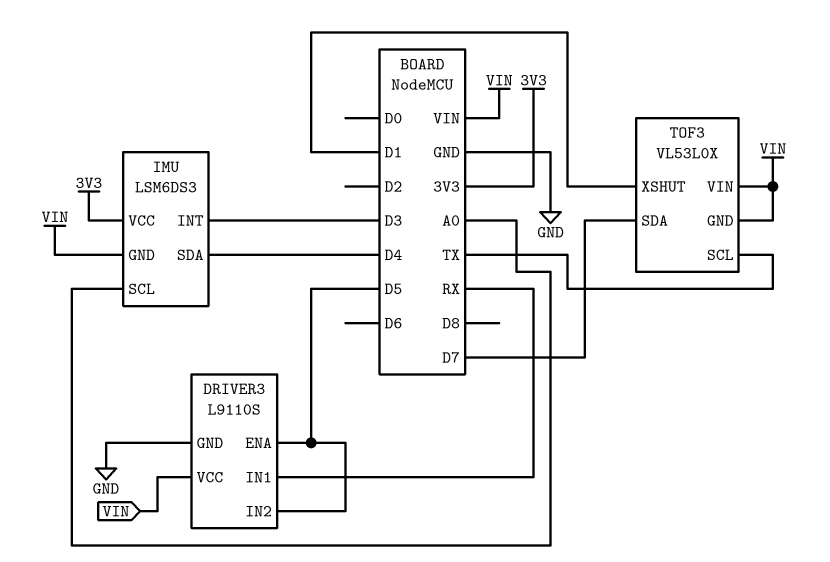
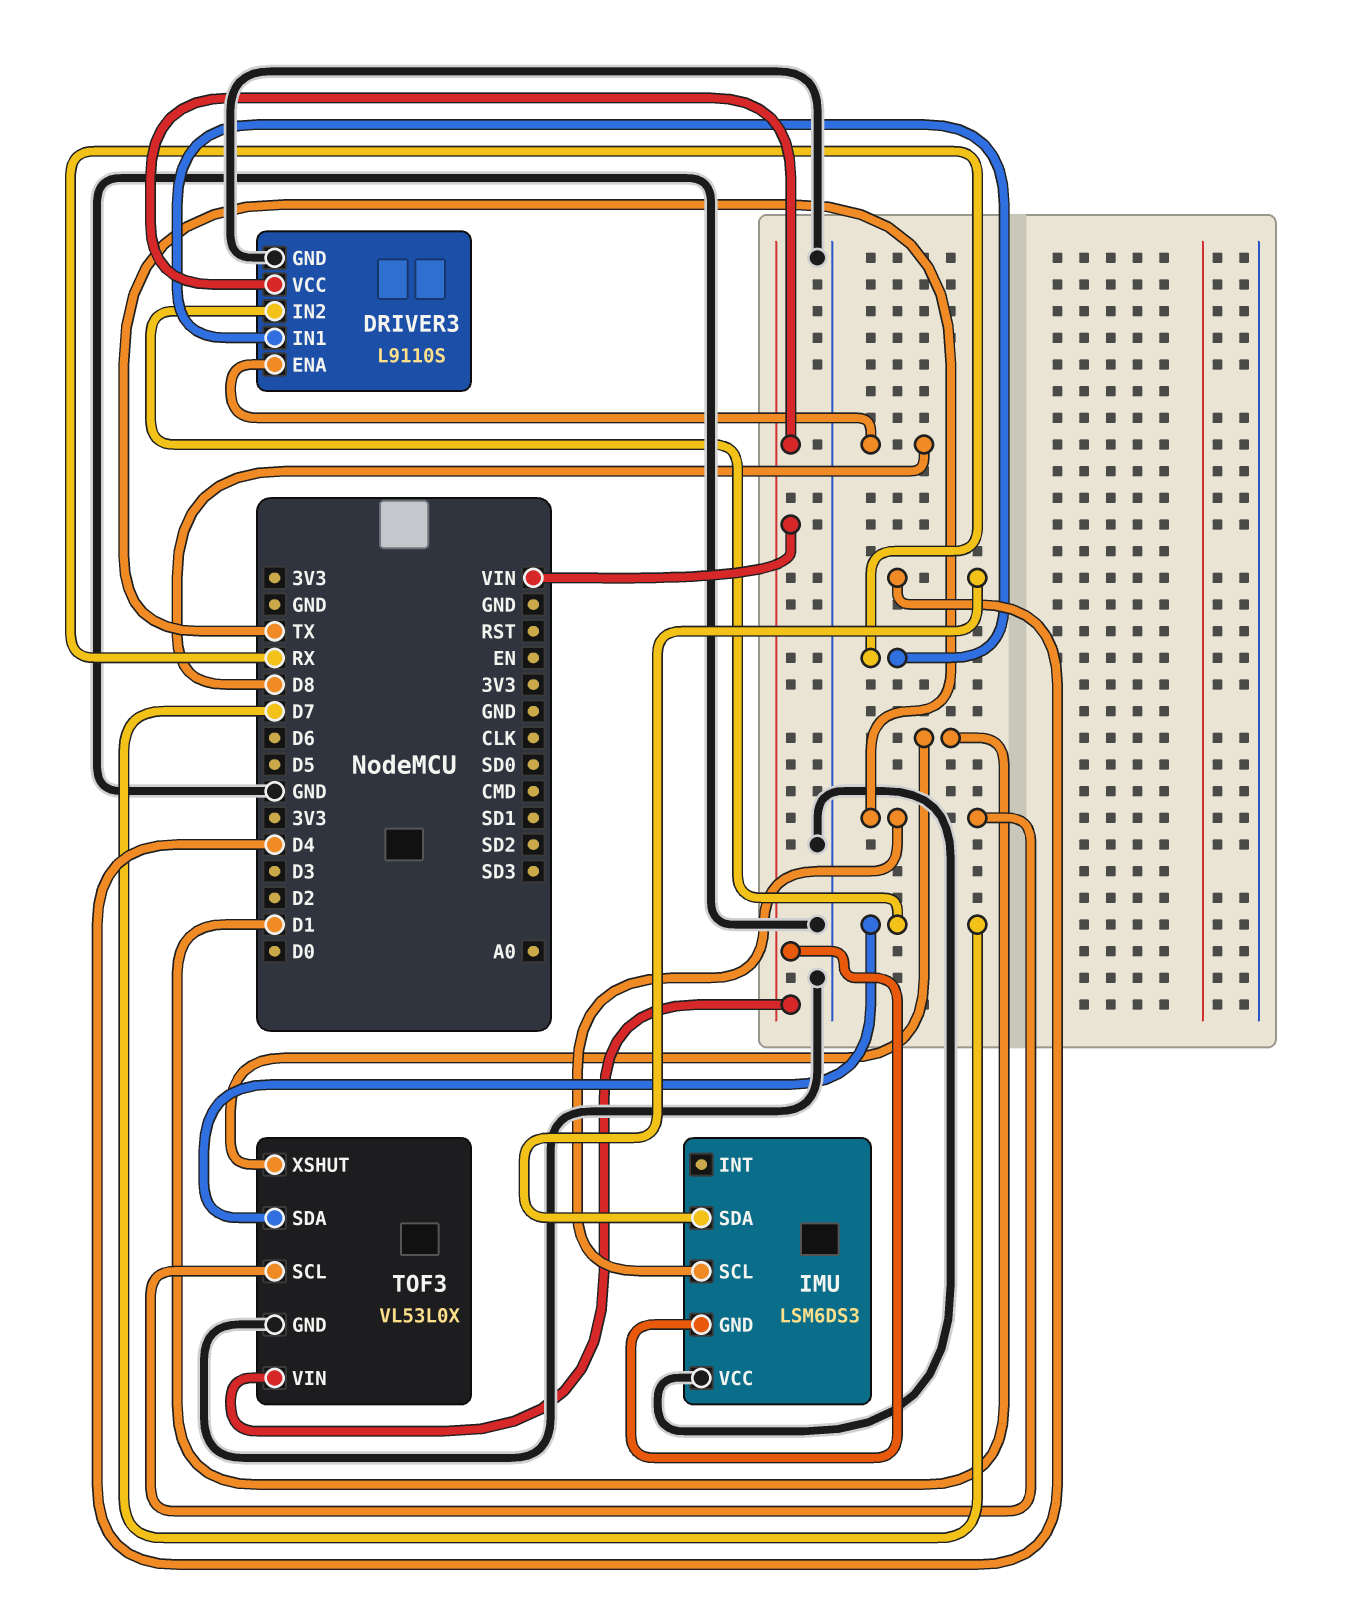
DRIVER3 pin ENA: D5 -> D8
DRIVER3 pin IN2: D5 -> D7
IMU pin INT: D3 -> none
IMU pin SCL: A0 -> TX
IMU pin VCC: 3V3 -> GND
TOF3 pin GND: VIN -> GND

